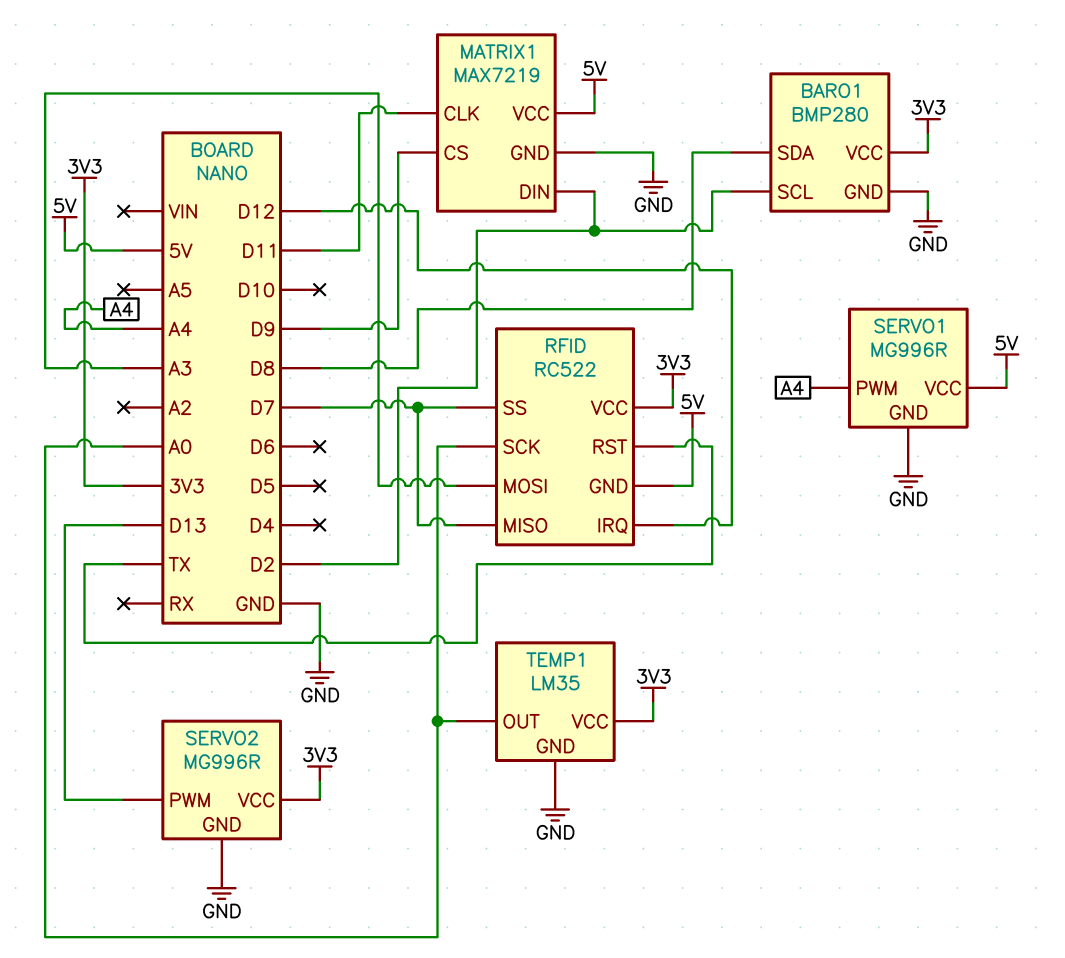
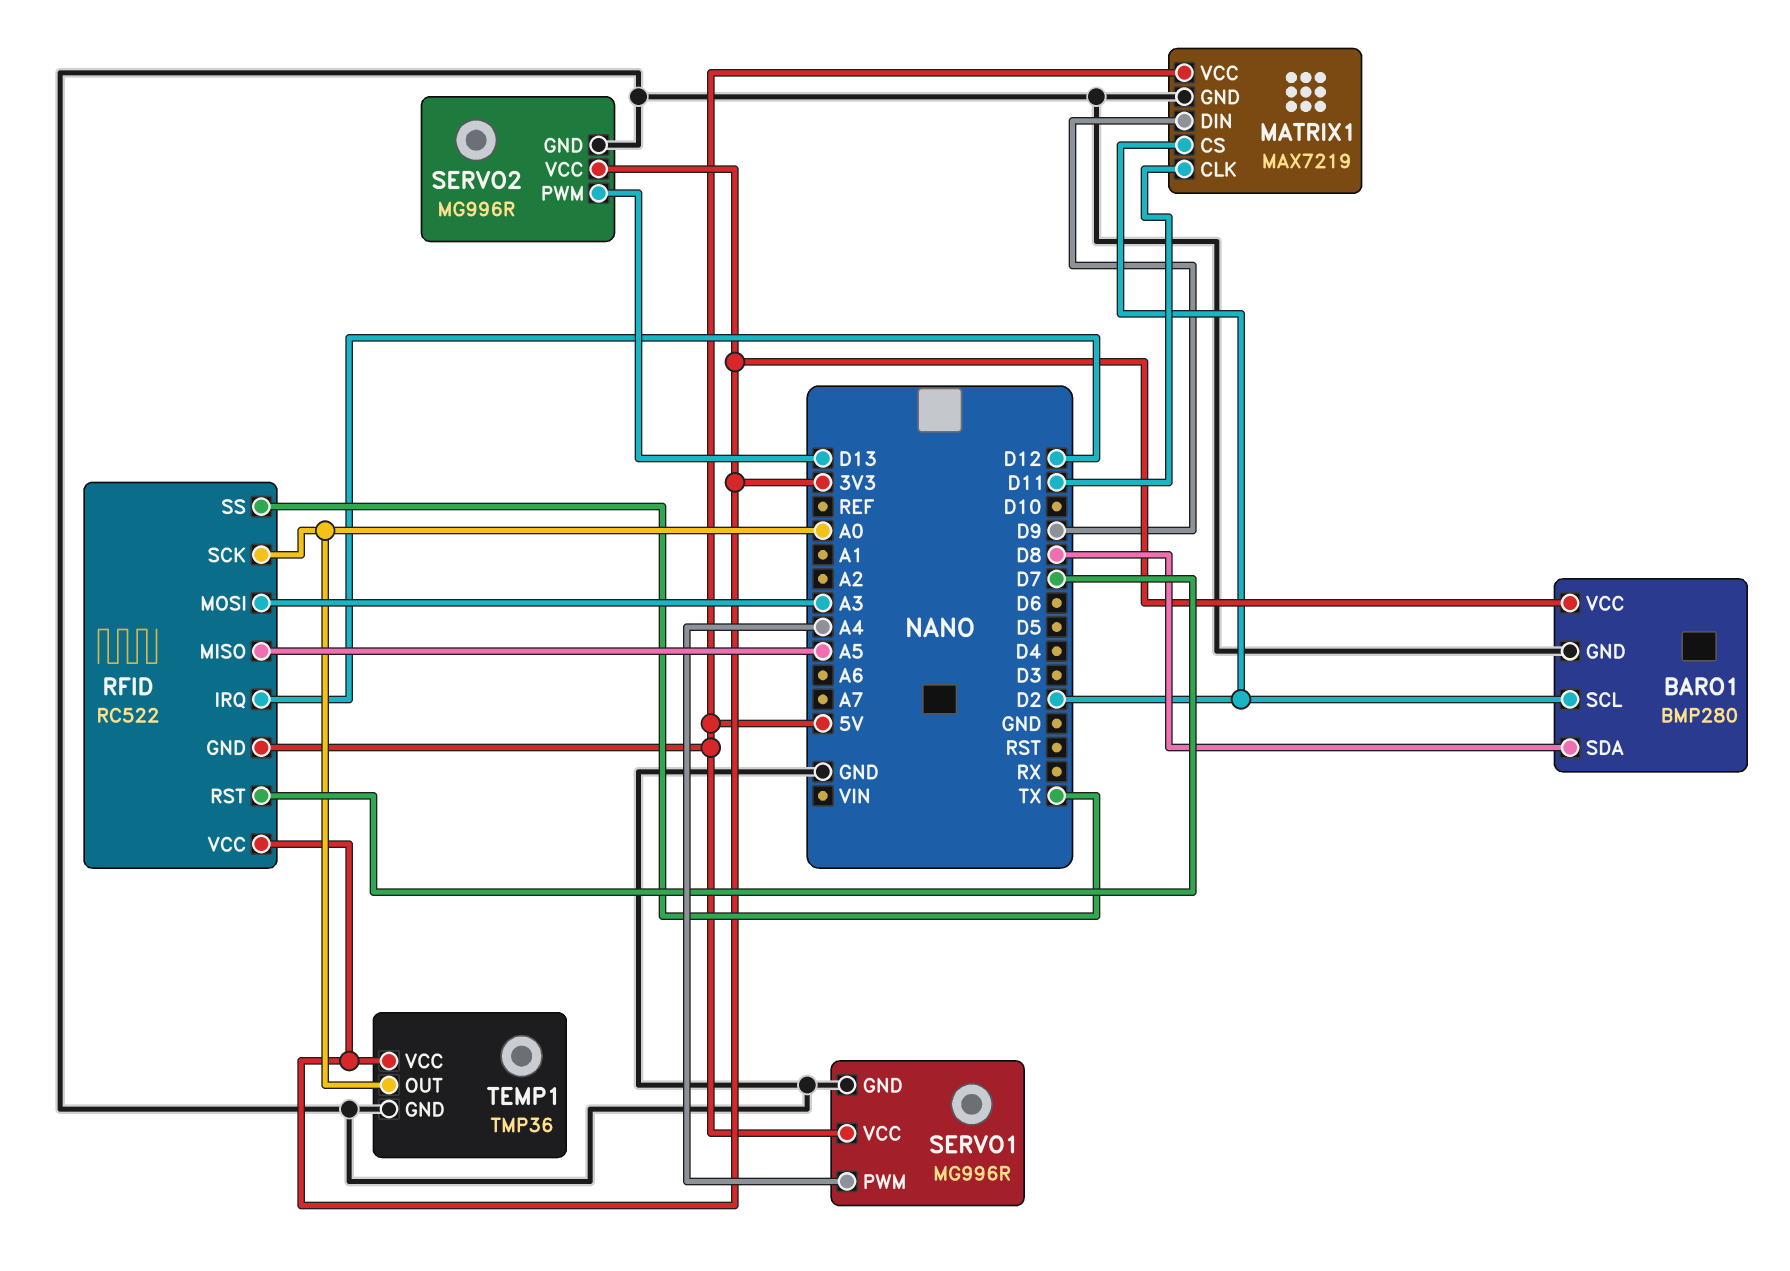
MATRIX1 pin CS: D9 -> D2
MATRIX1 pin DIN: D2 -> D9
RFID pin MISO: D7 -> A5
RFID pin RST: TX -> D7
RFID pin SS: D7 -> TX
TEMP1: LM35 -> TMP36

